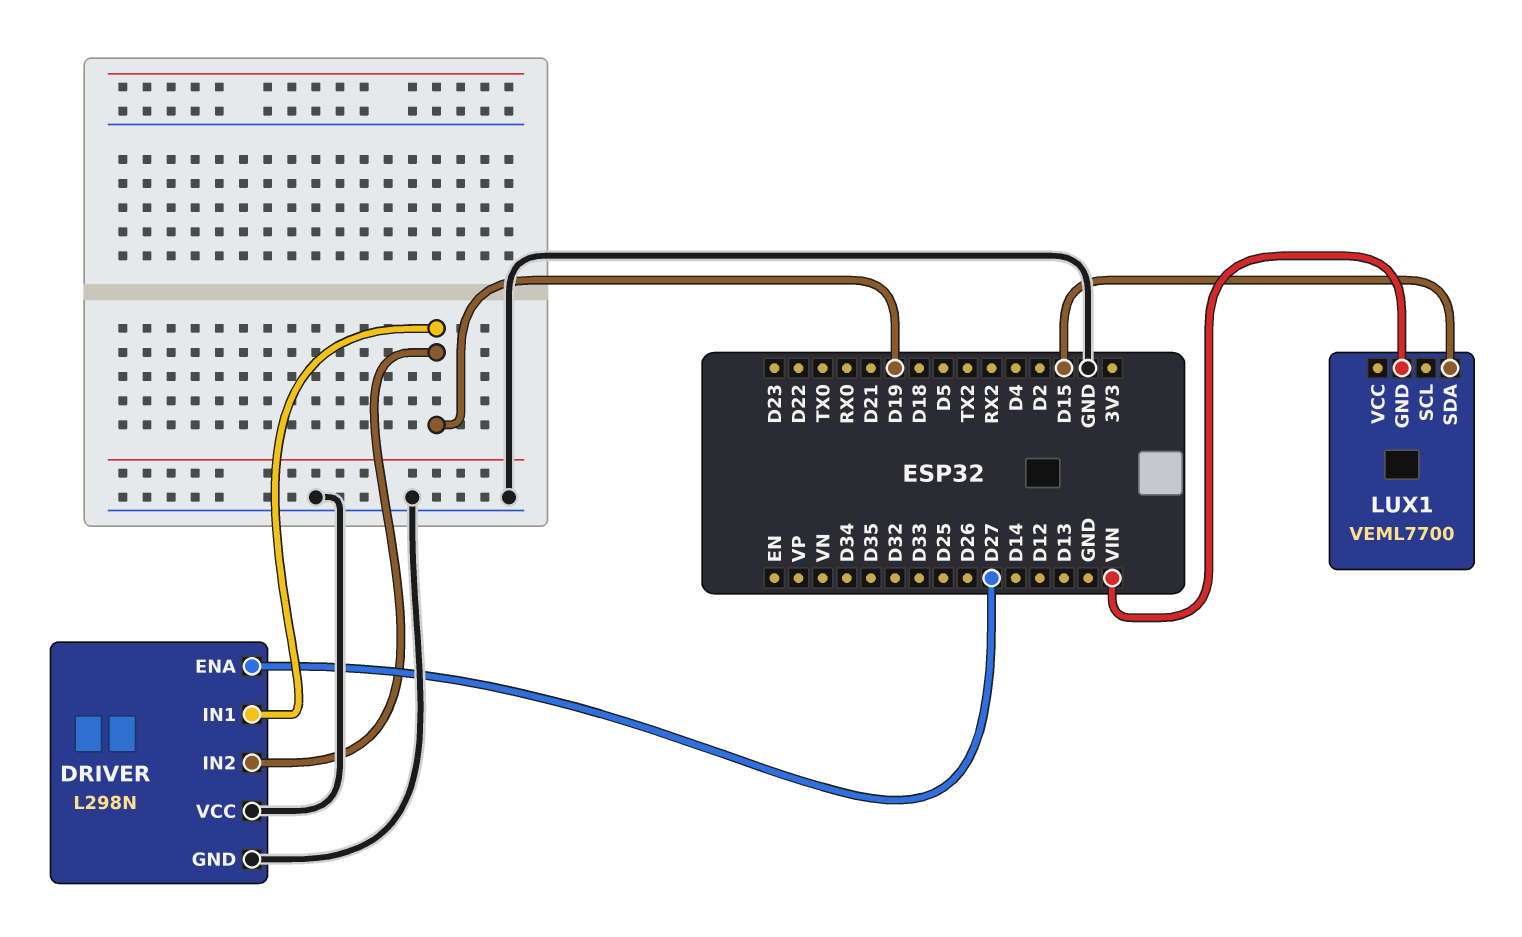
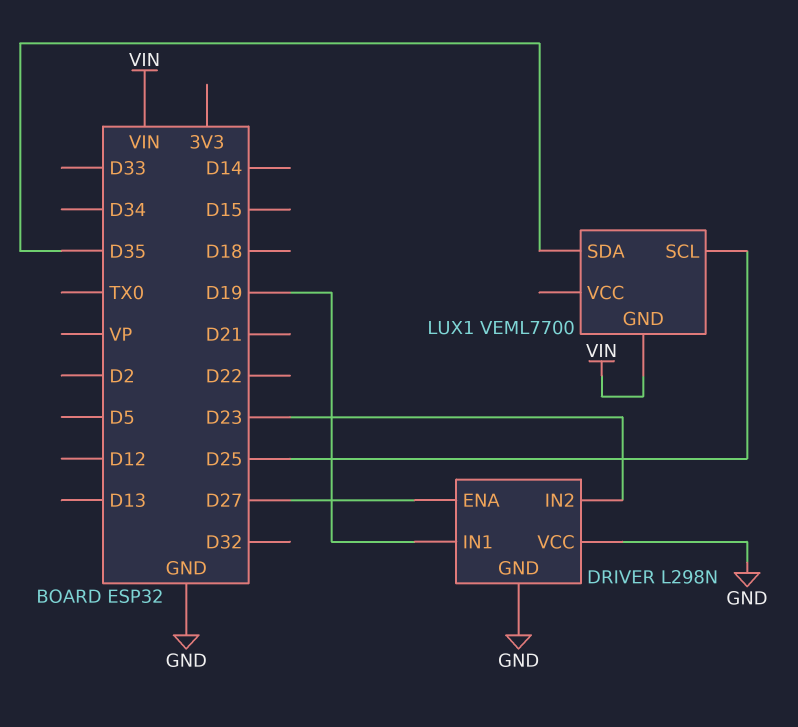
DRIVER pin IN2: D19 -> D23
LUX1 pin SCL: none -> D25
LUX1 pin SDA: D15 -> D35

